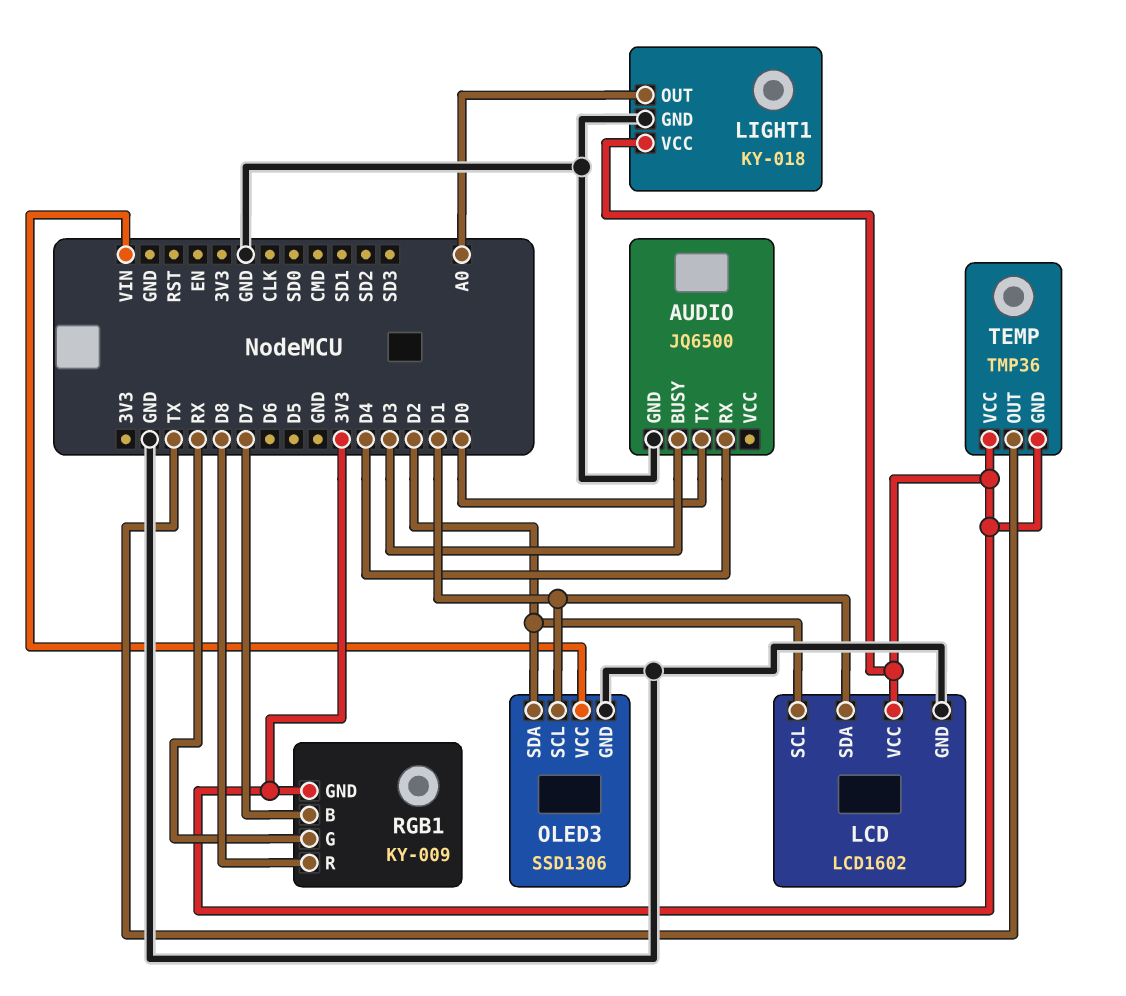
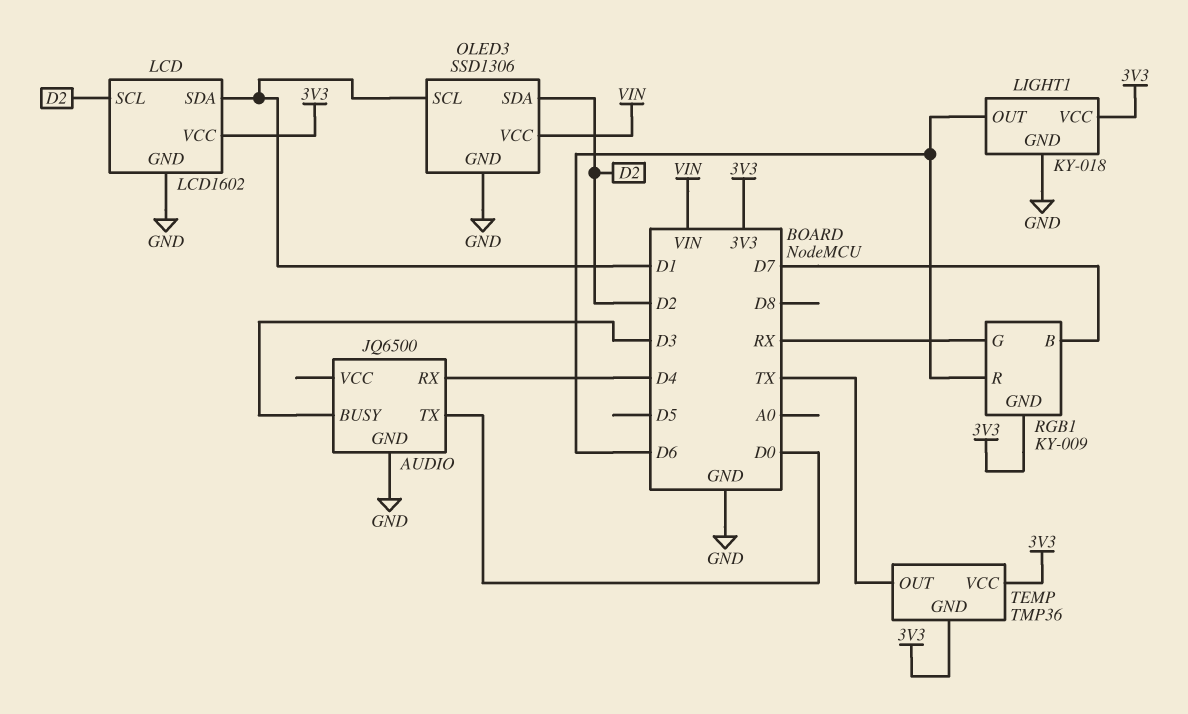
LIGHT1 pin OUT: A0 -> D6
RGB1 pin R: D8 -> D6

